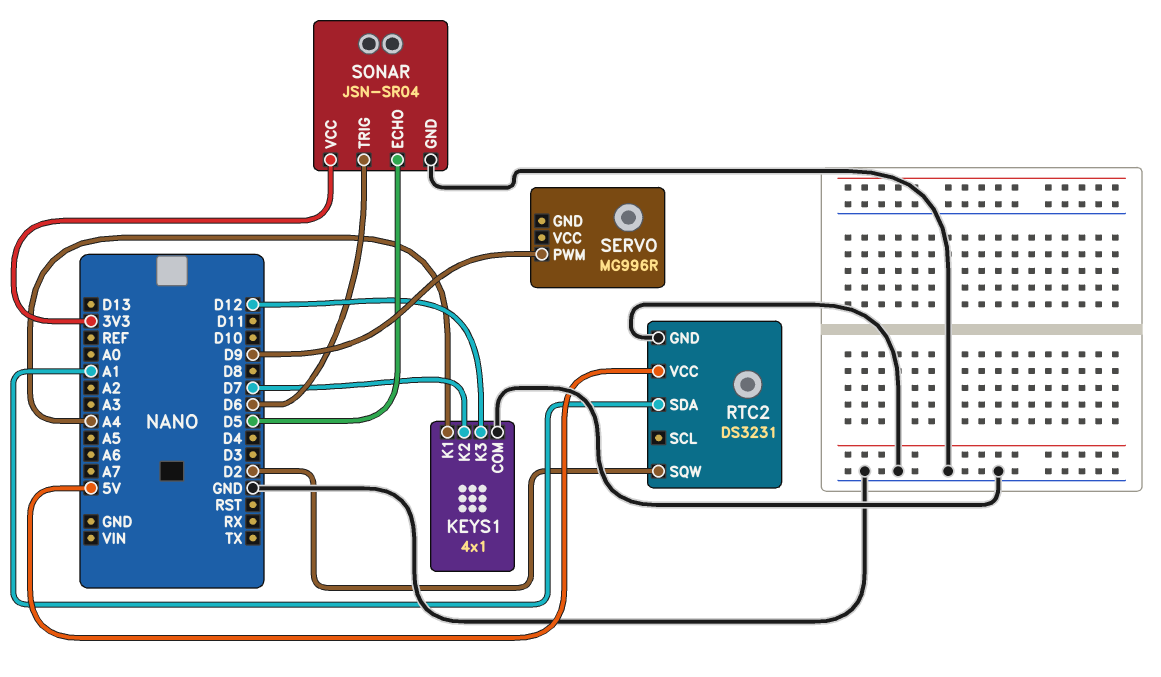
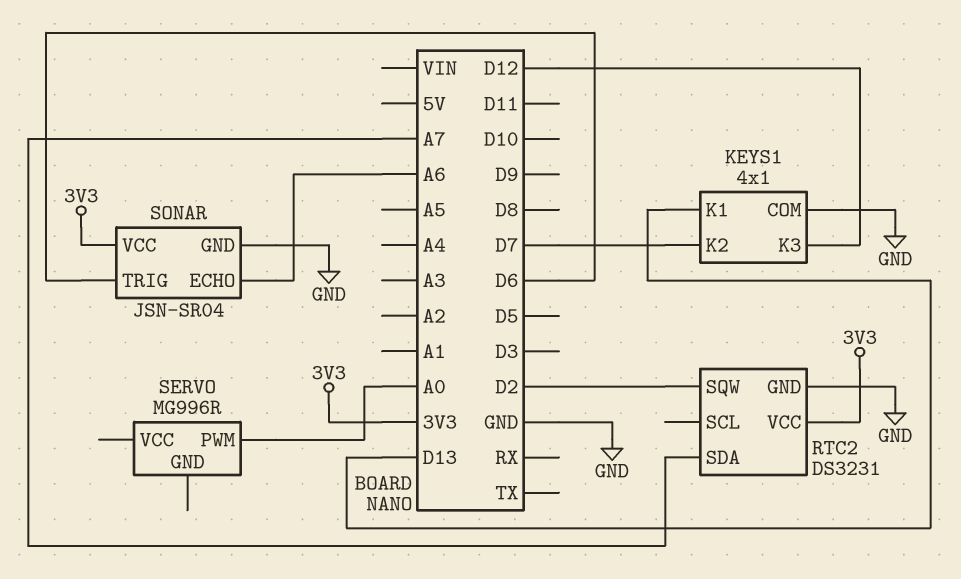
KEYS1 pin K1: A4 -> D13
RTC2 pin SDA: A1 -> A7
RTC2 pin VCC: 5V -> 3V3
SERVO pin PWM: D9 -> A0
SONAR pin ECHO: D5 -> A6

